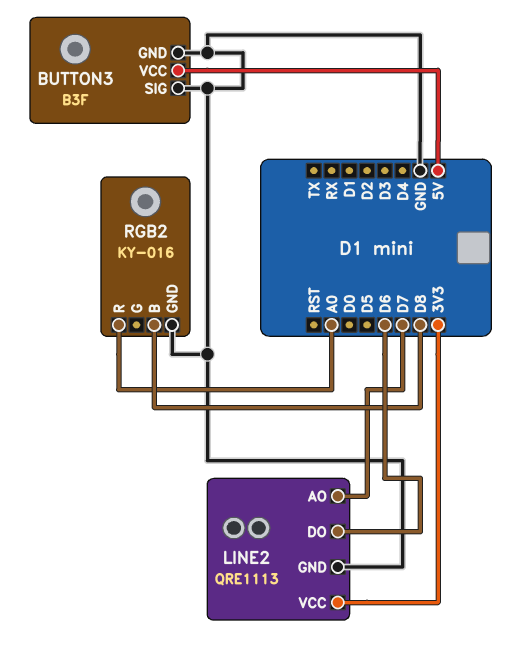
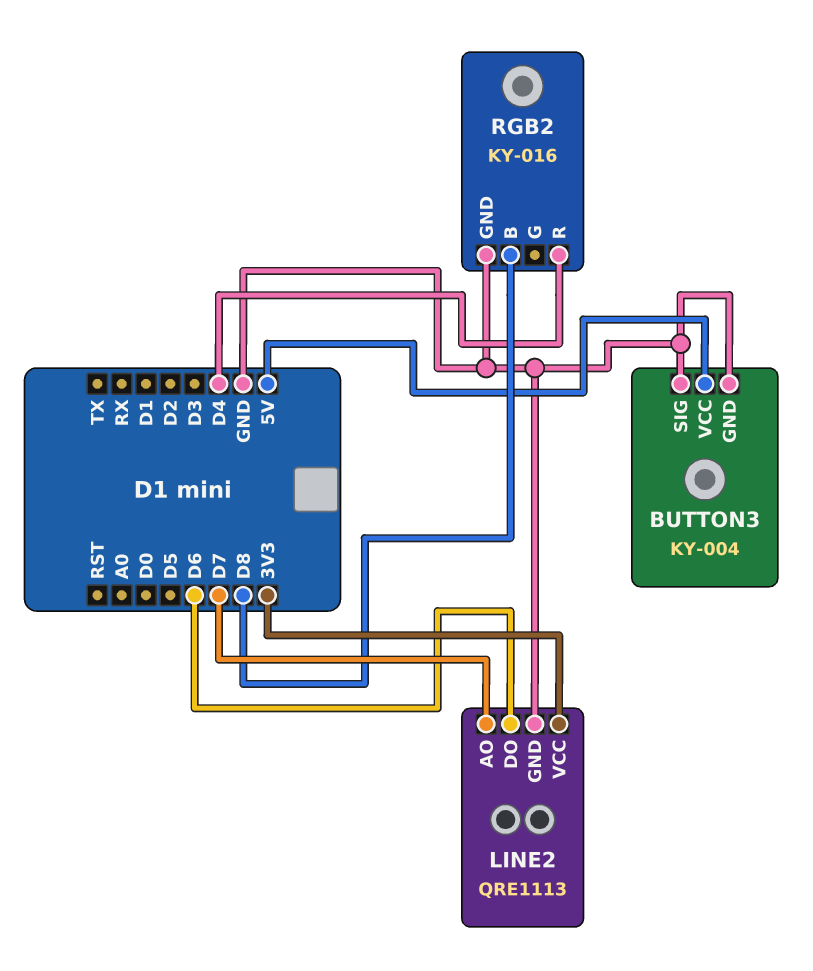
BUTTON3: B3F -> KY-004
RGB2 pin R: A0 -> D4

